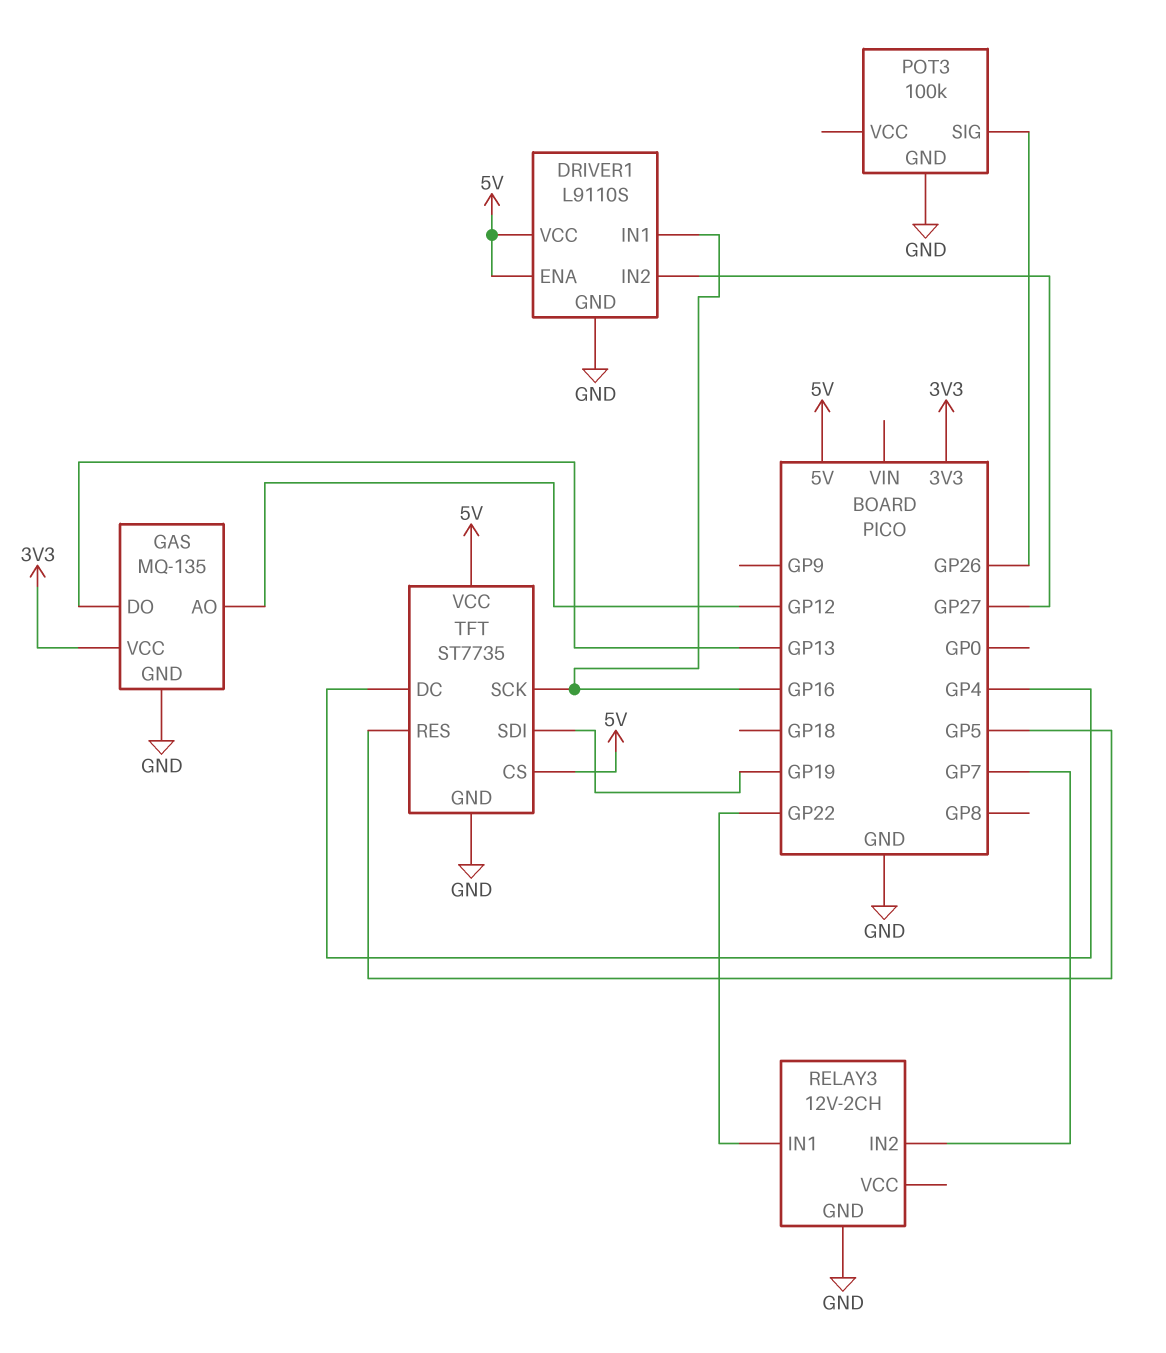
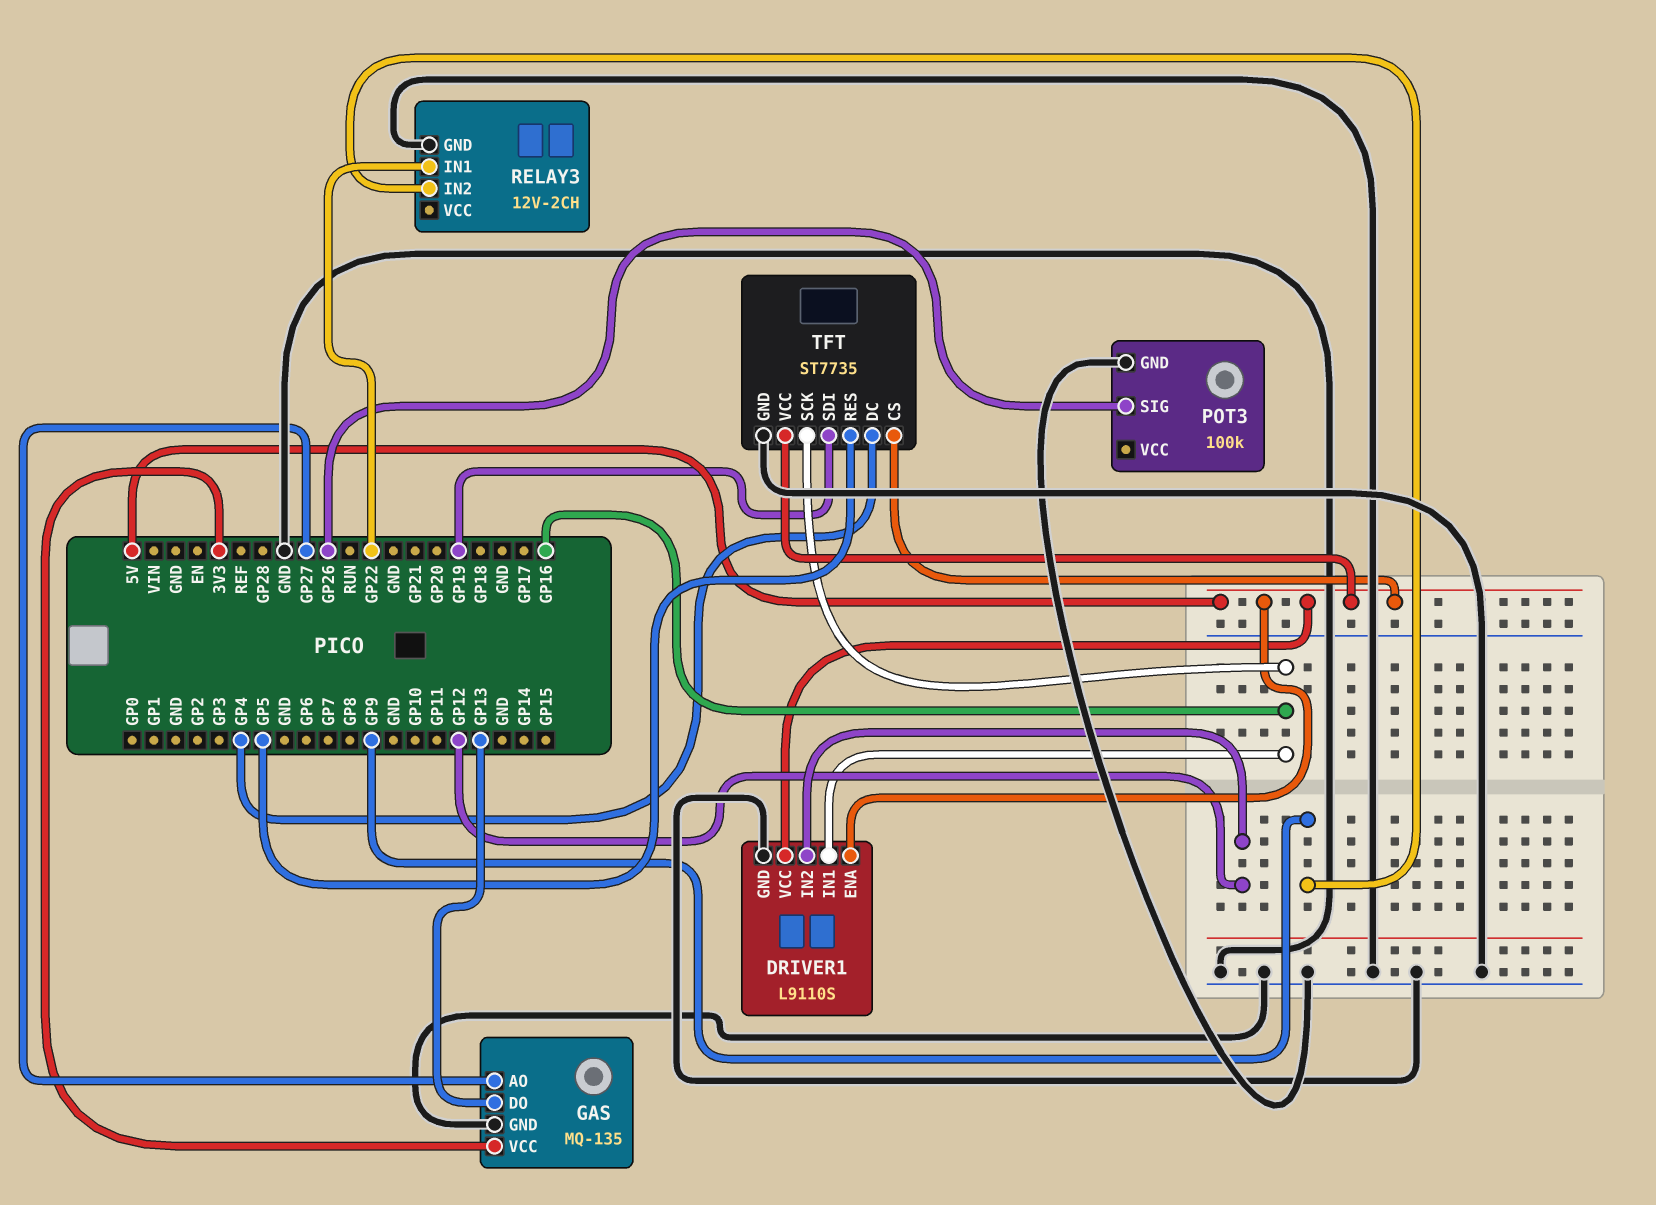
DRIVER1 pin IN2: GP27 -> GP12
GAS pin AO: GP12 -> GP27
RELAY3 pin IN2: GP7 -> GP9

